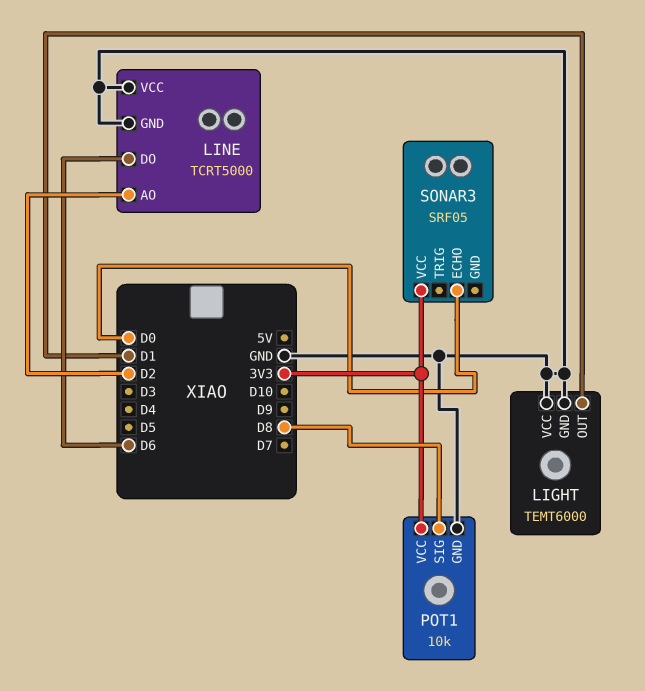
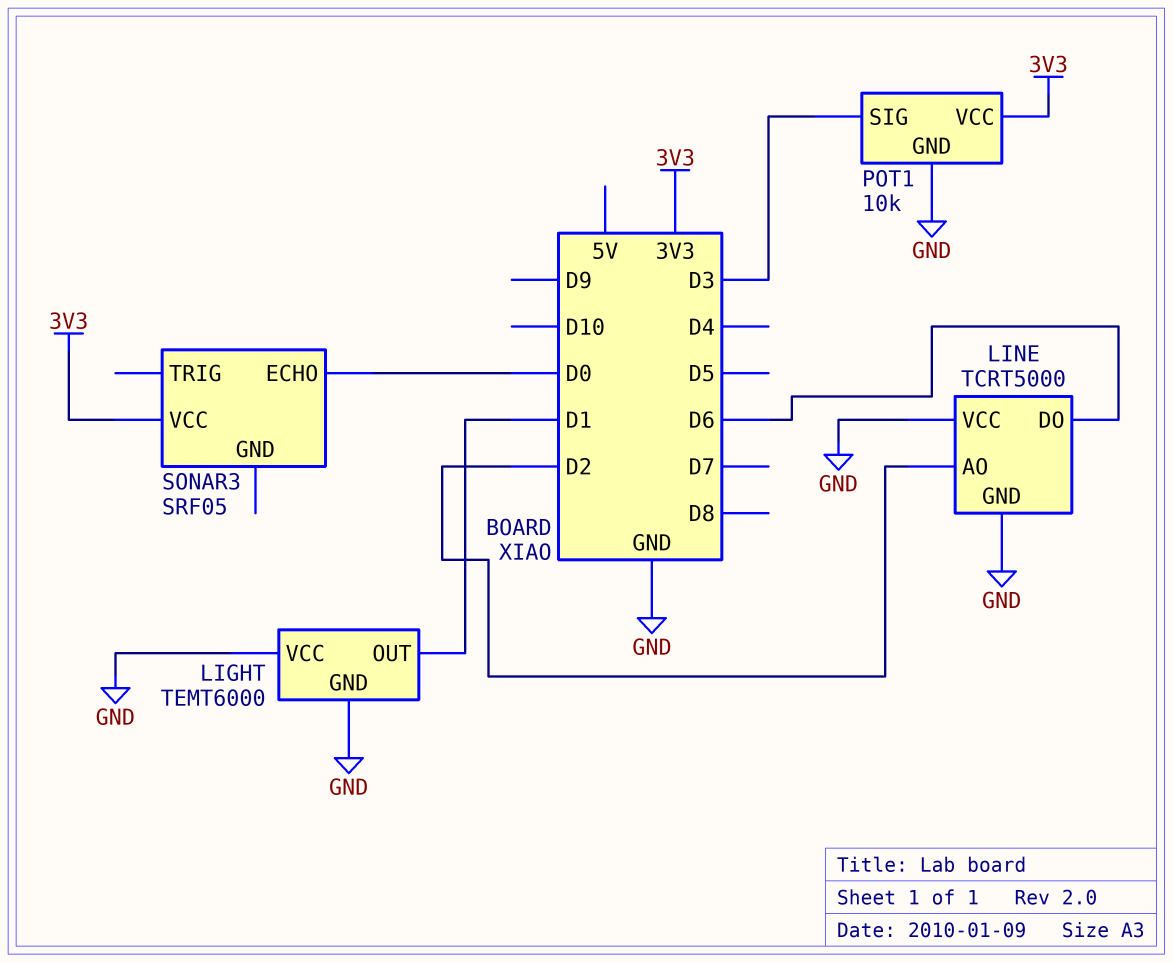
POT1 pin SIG: D8 -> D3

